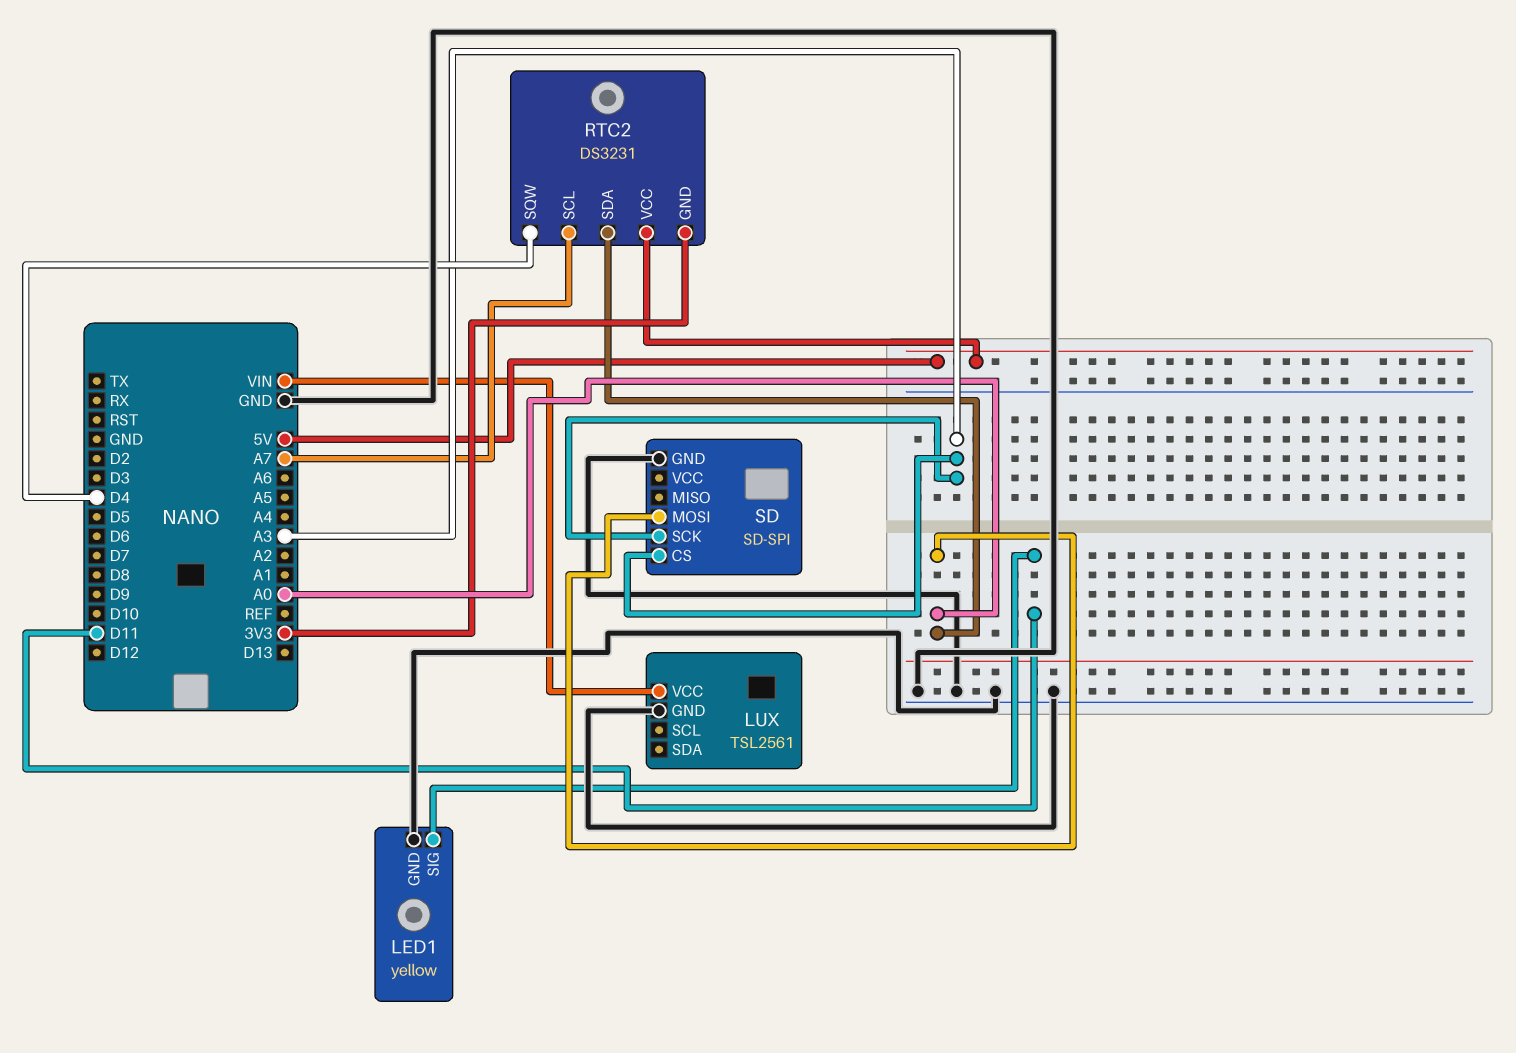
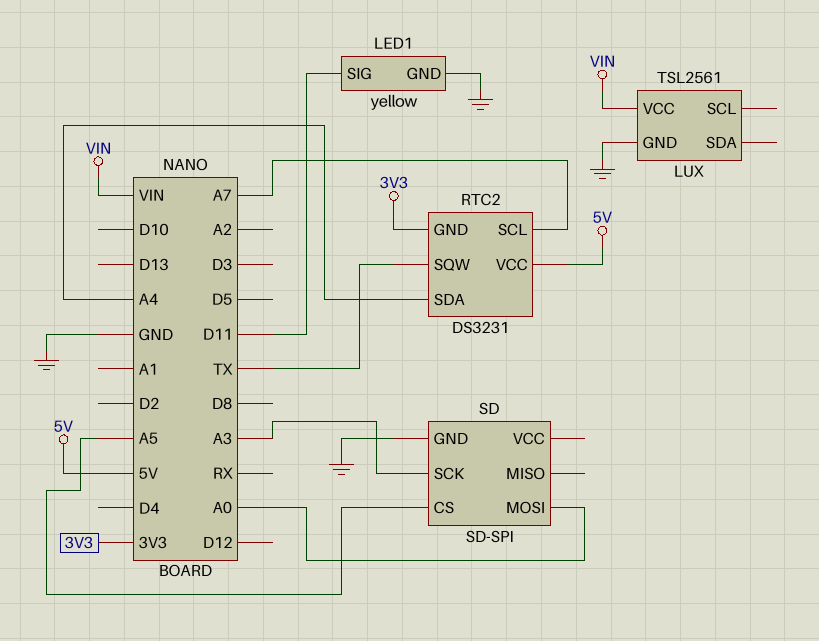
RTC2 pin SDA: A0 -> A4
RTC2 pin SQW: D4 -> TX
SD pin CS: A3 -> A5

